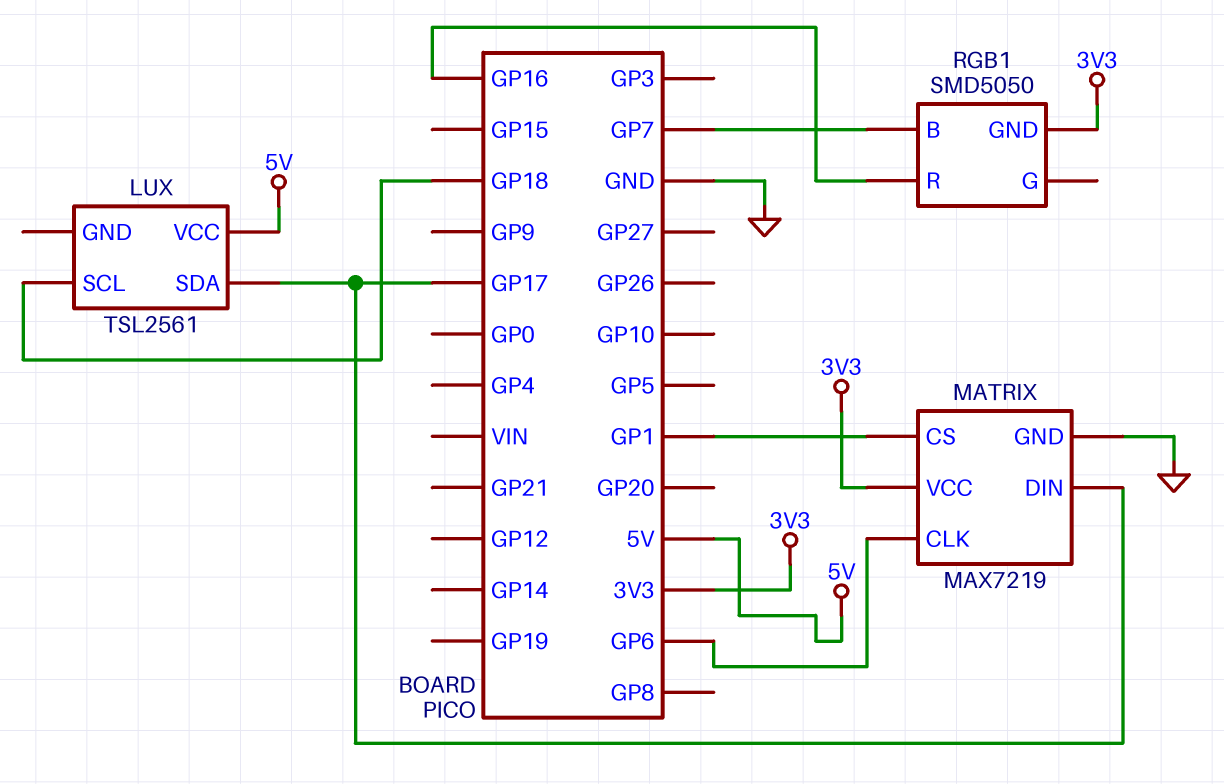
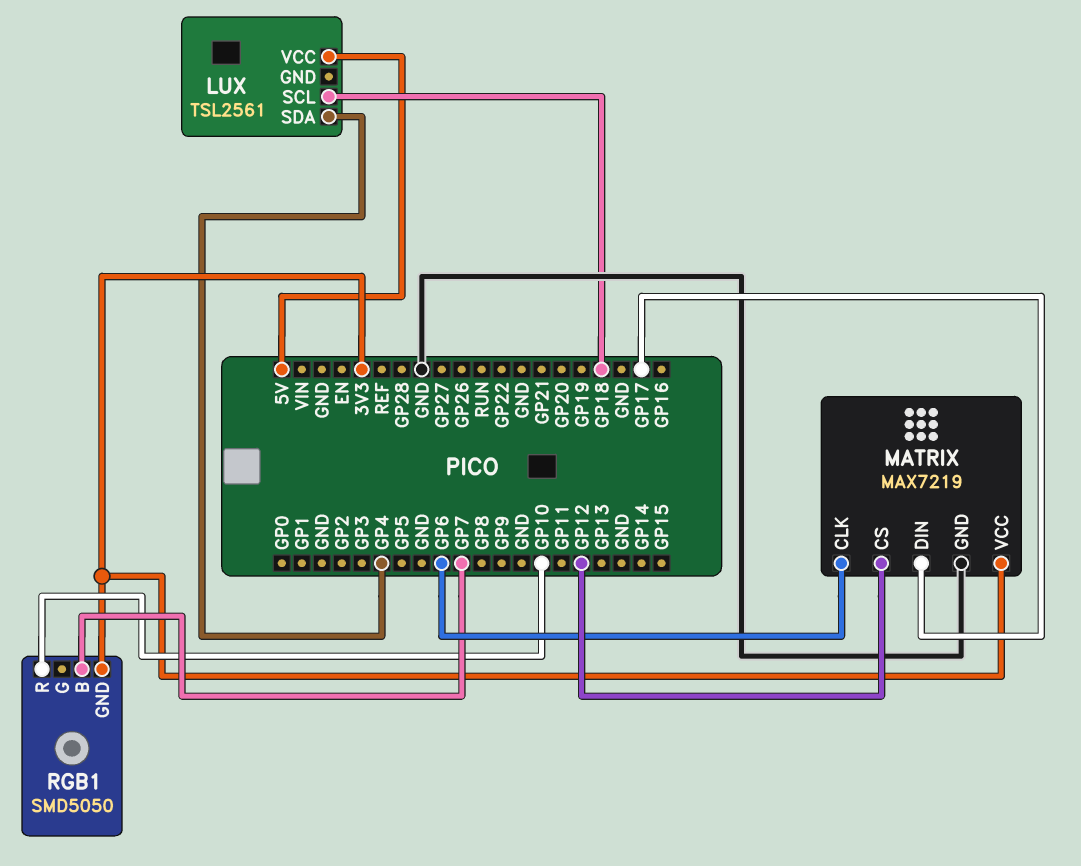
LUX pin SDA: GP17 -> GP4
MATRIX pin CS: GP1 -> GP12
RGB1 pin R: GP16 -> GP10

